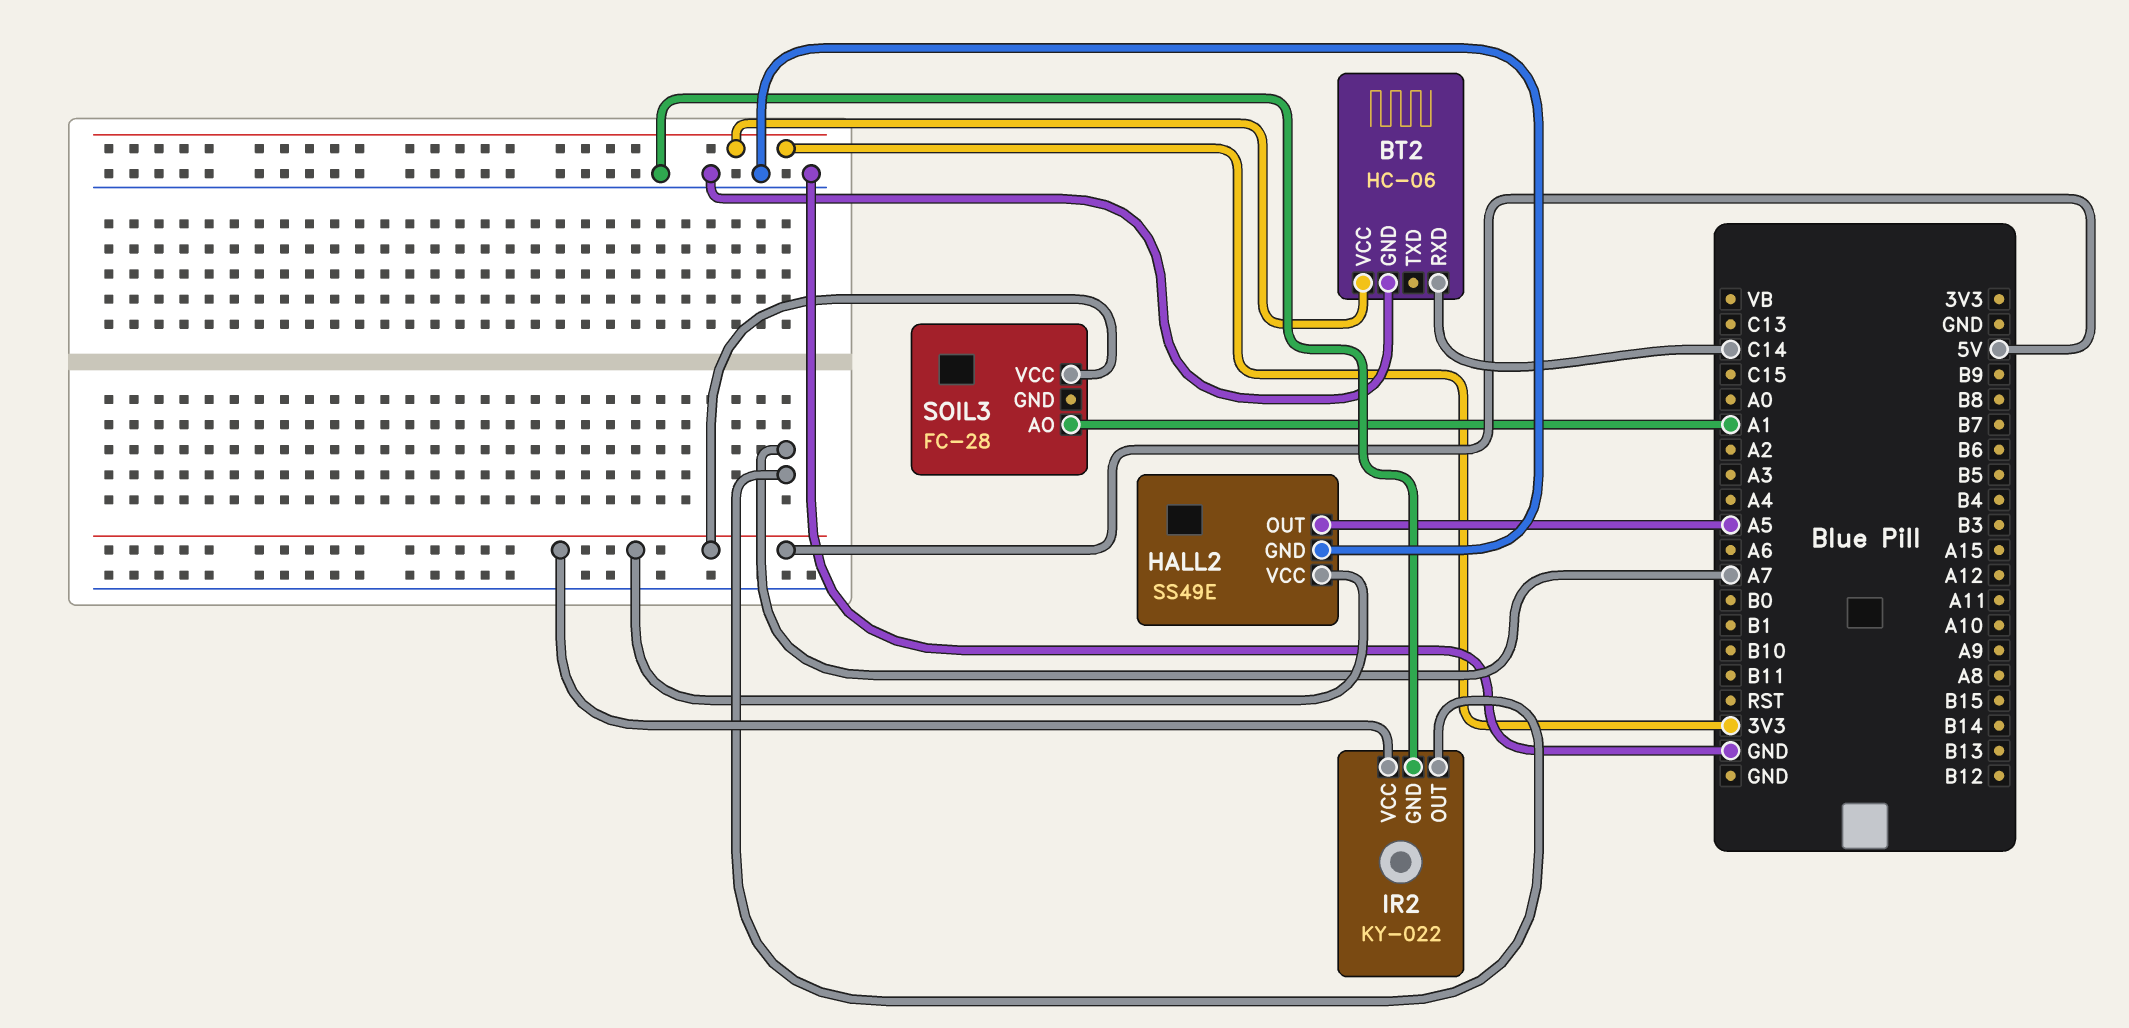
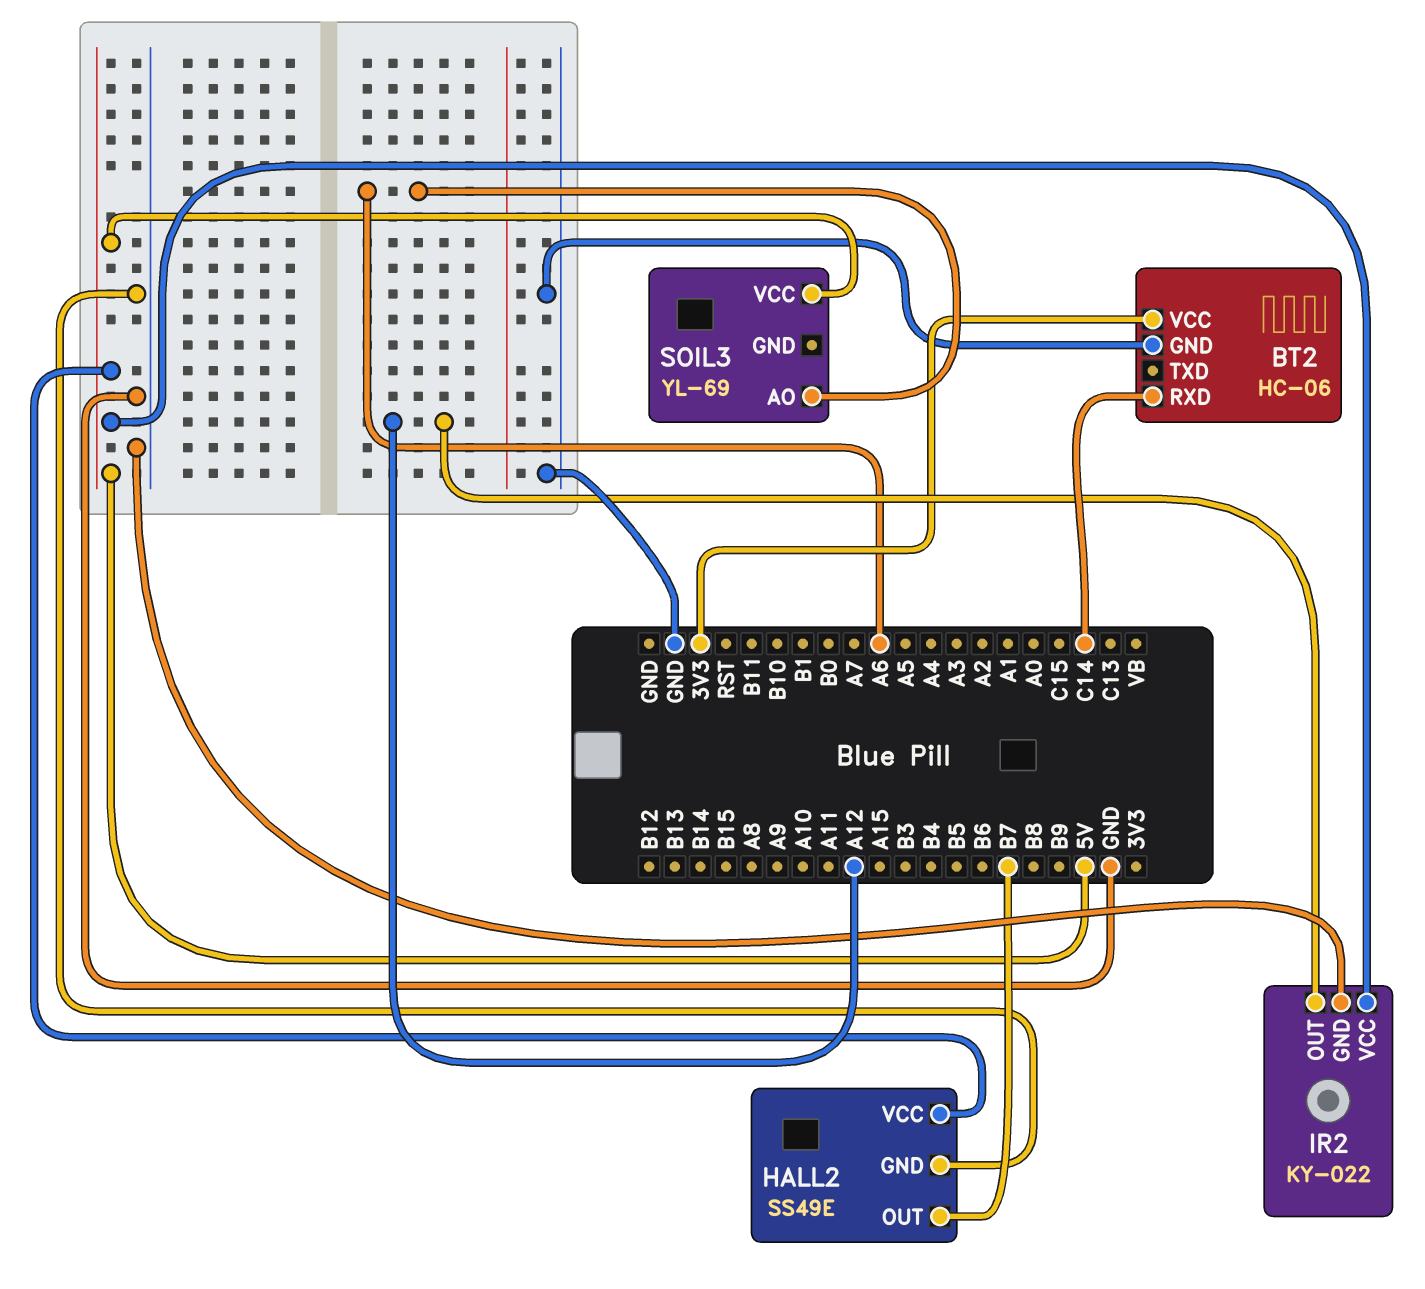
HALL2 pin OUT: A5 -> B7
IR2 pin OUT: A7 -> A12
SOIL3: FC-28 -> YL-69
SOIL3 pin AO: A1 -> A6

